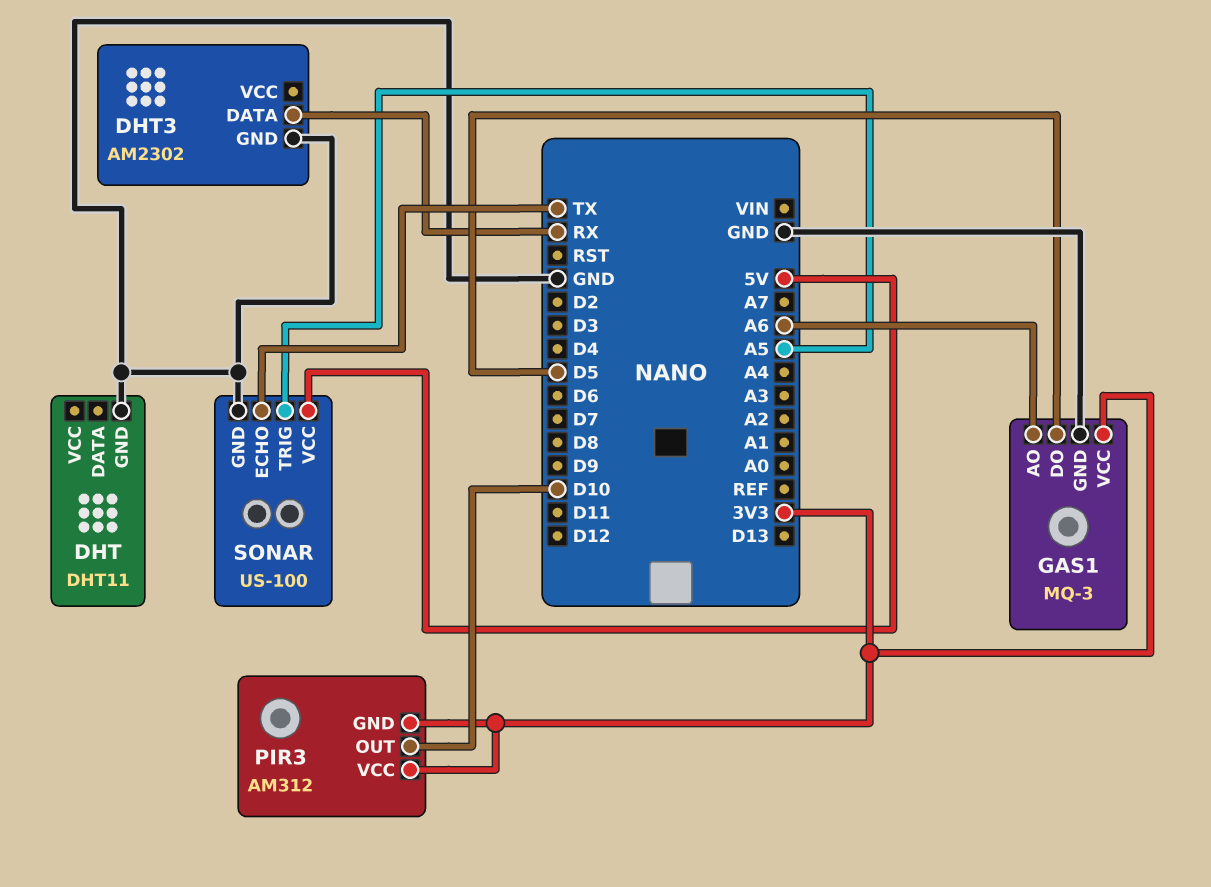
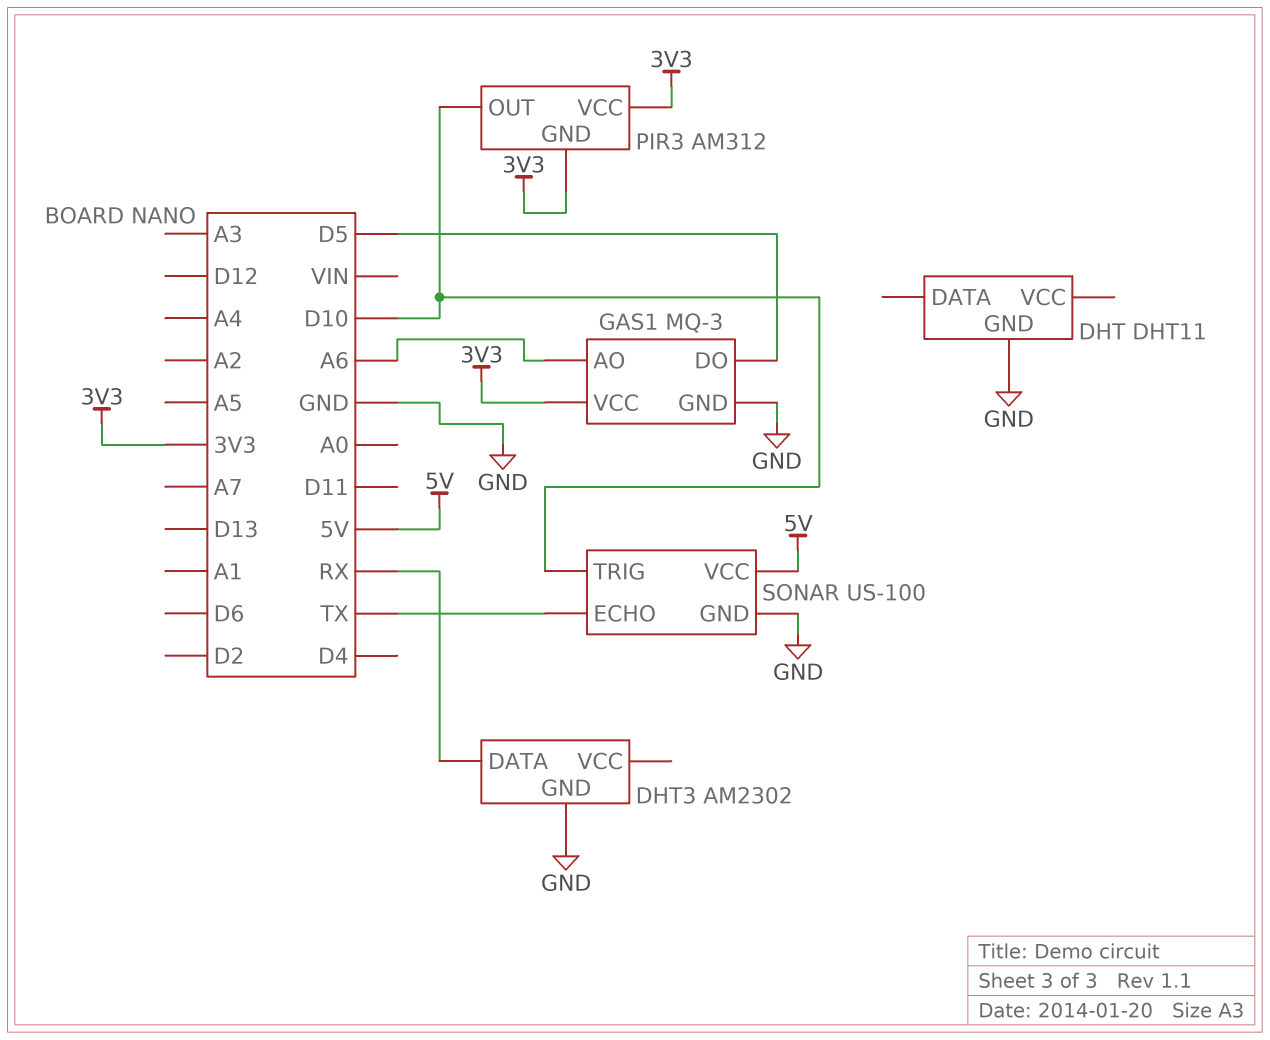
SONAR pin TRIG: A5 -> D10

